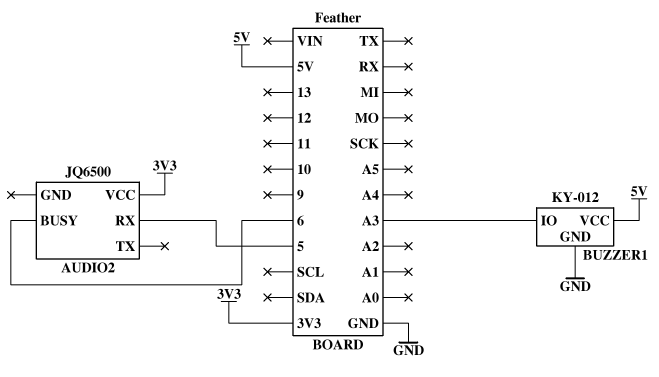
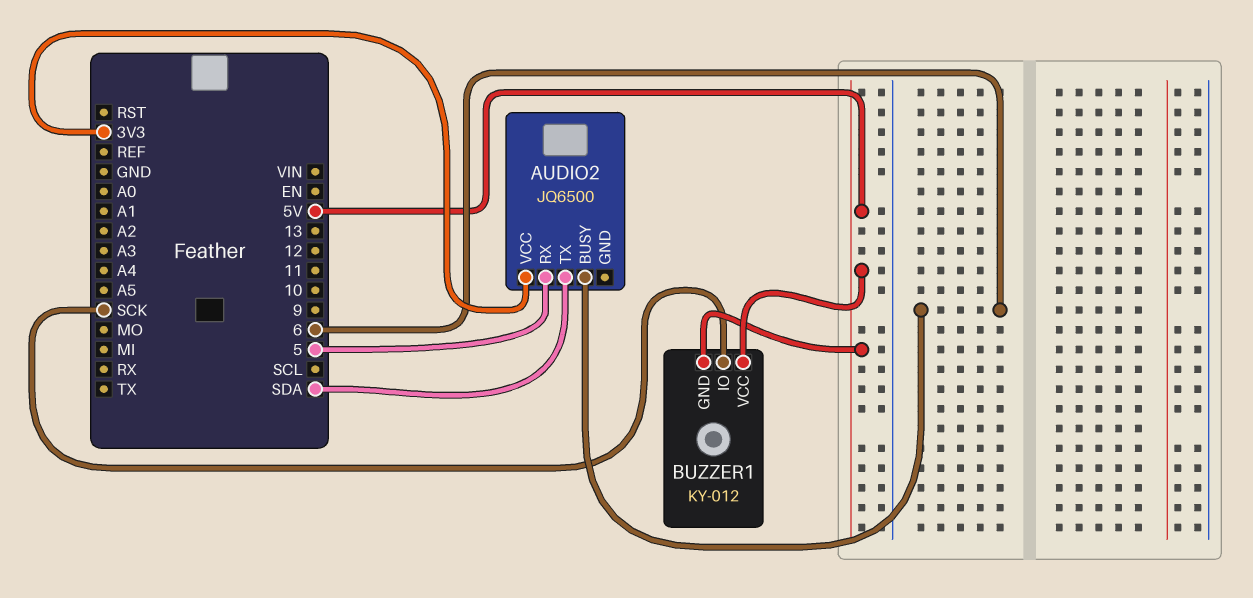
AUDIO2 pin TX: none -> SDA
BUZZER1 pin GND: GND -> 5V
BUZZER1 pin IO: A3 -> SCK

